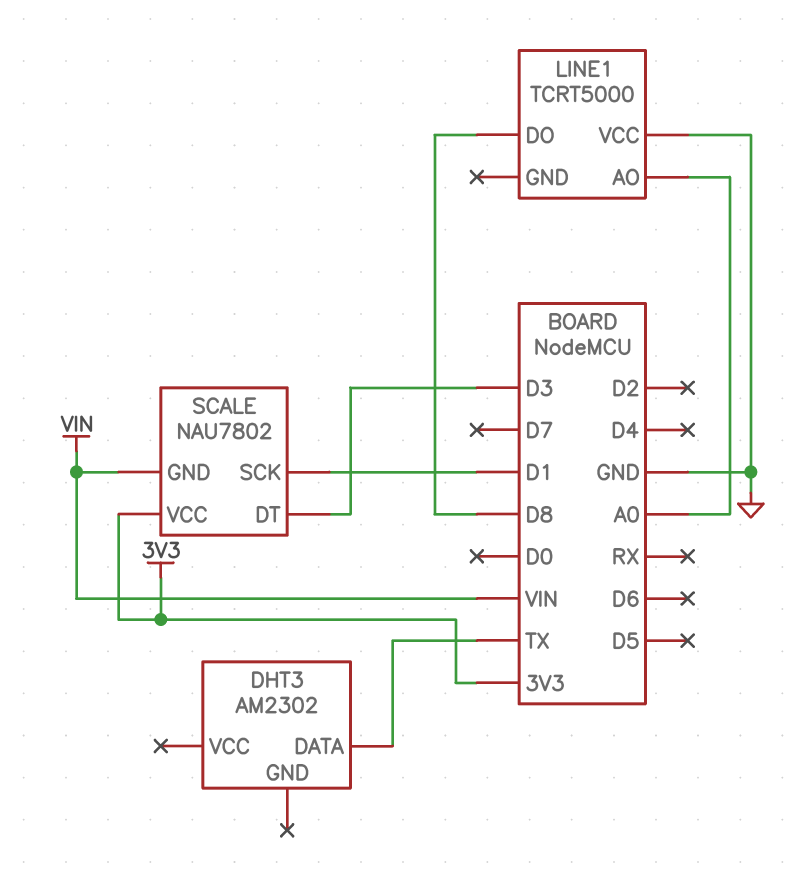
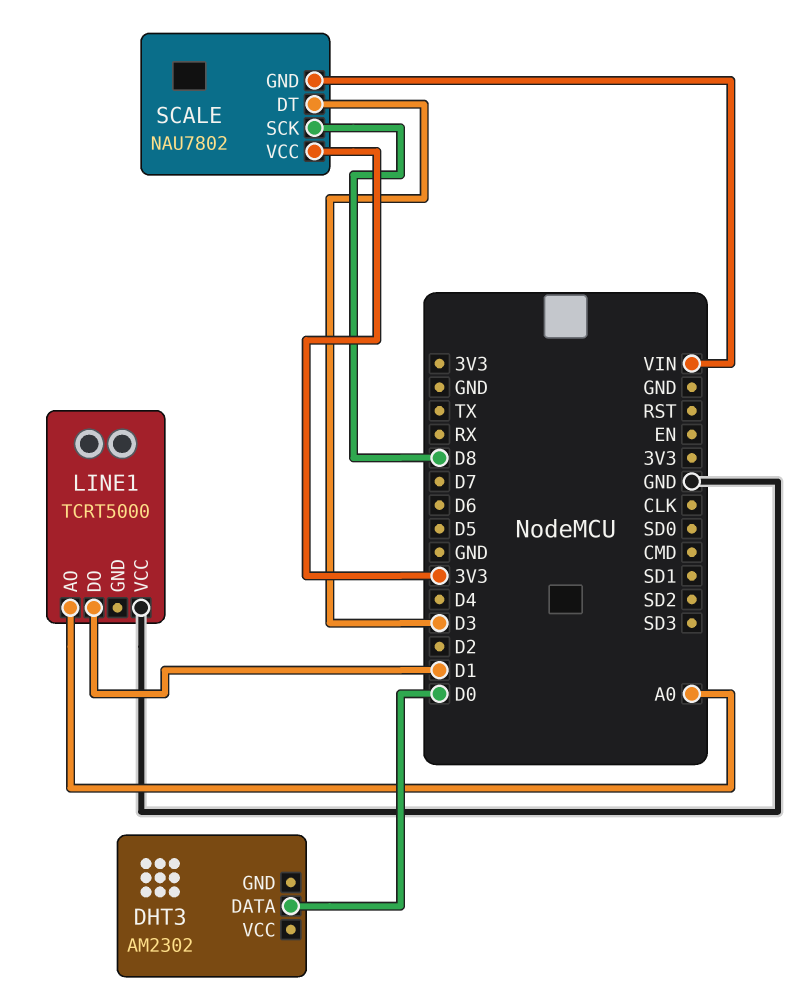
DHT3 pin DATA: TX -> D0
LINE1 pin DO: D8 -> D1
SCALE pin SCK: D1 -> D8

